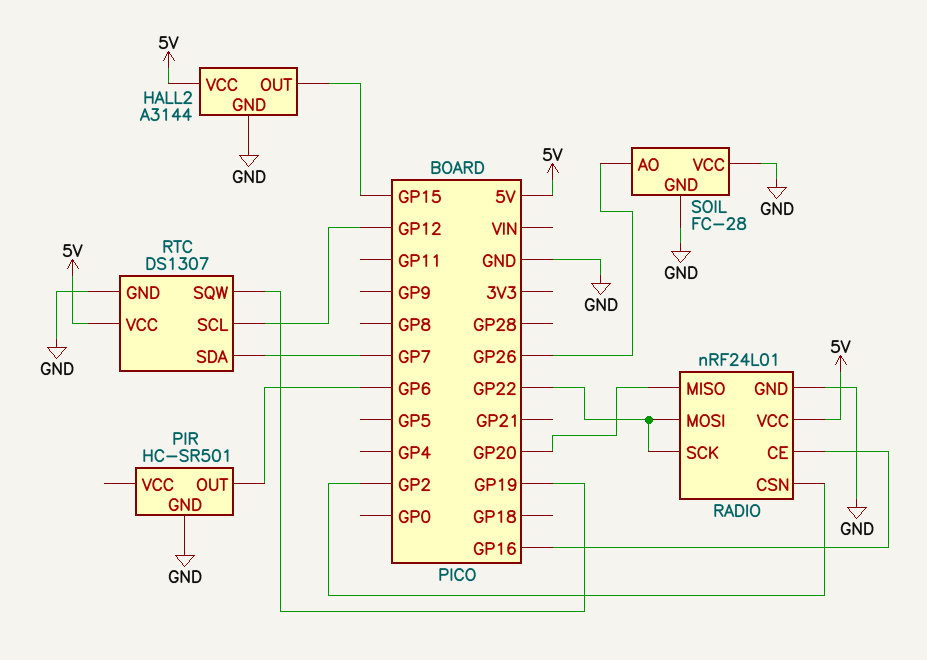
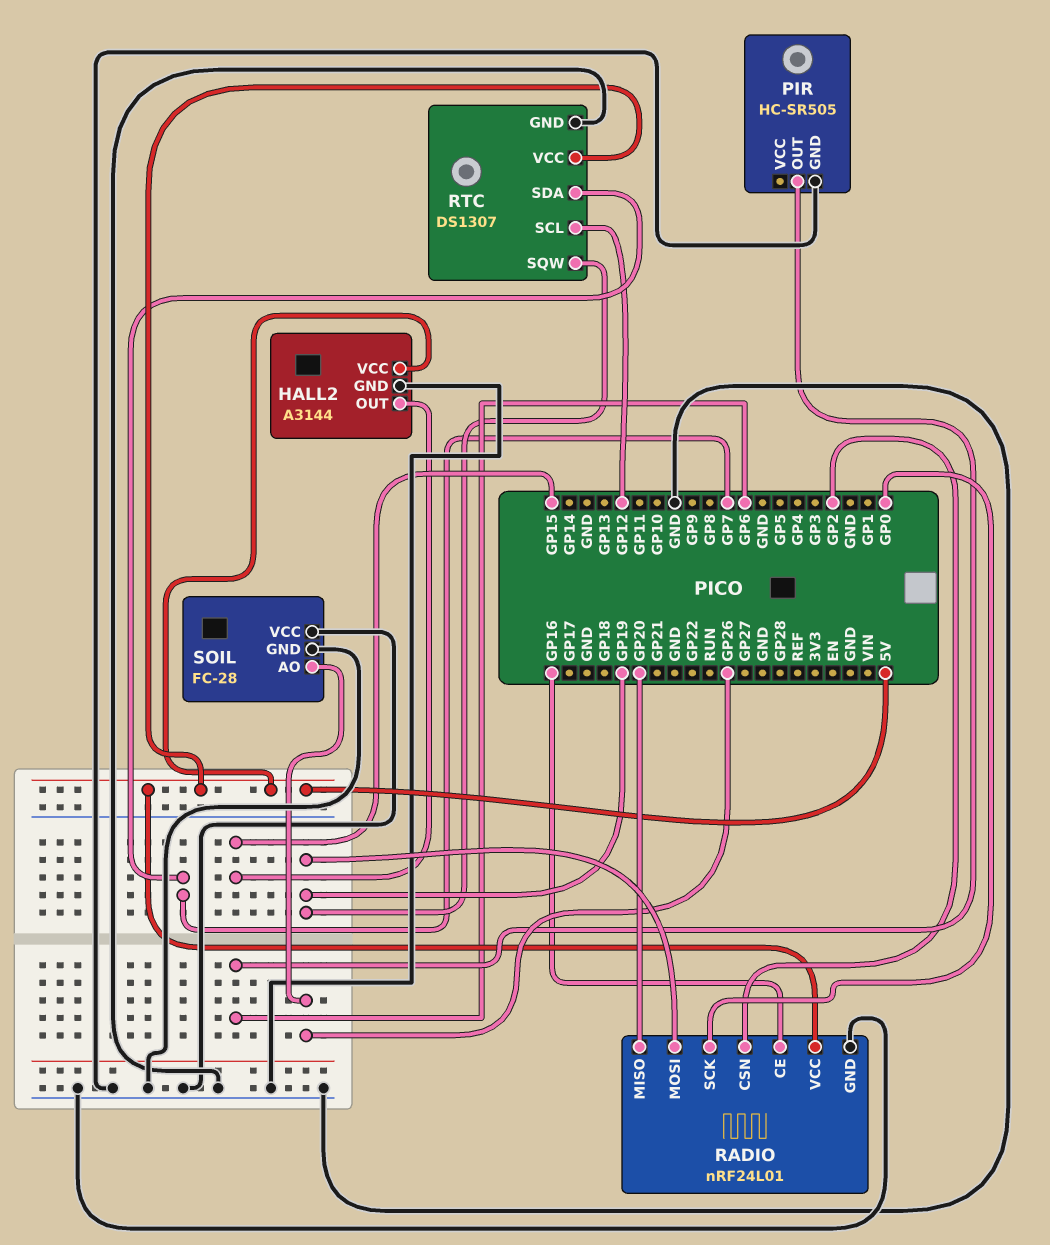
PIR: HC-SR501 -> HC-SR505
RADIO pin MOSI: GP22 -> GP19
RADIO pin SCK: GP22 -> GP0

